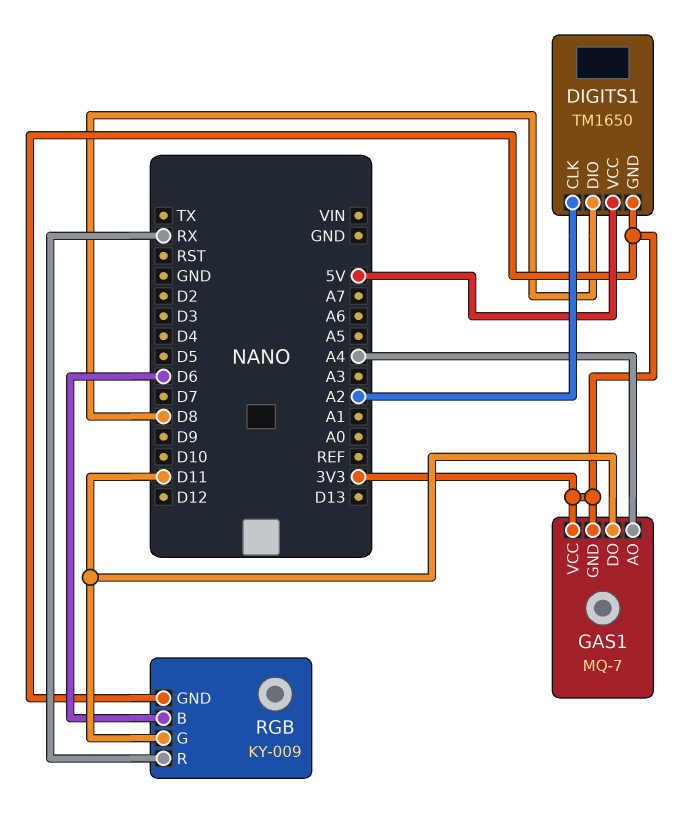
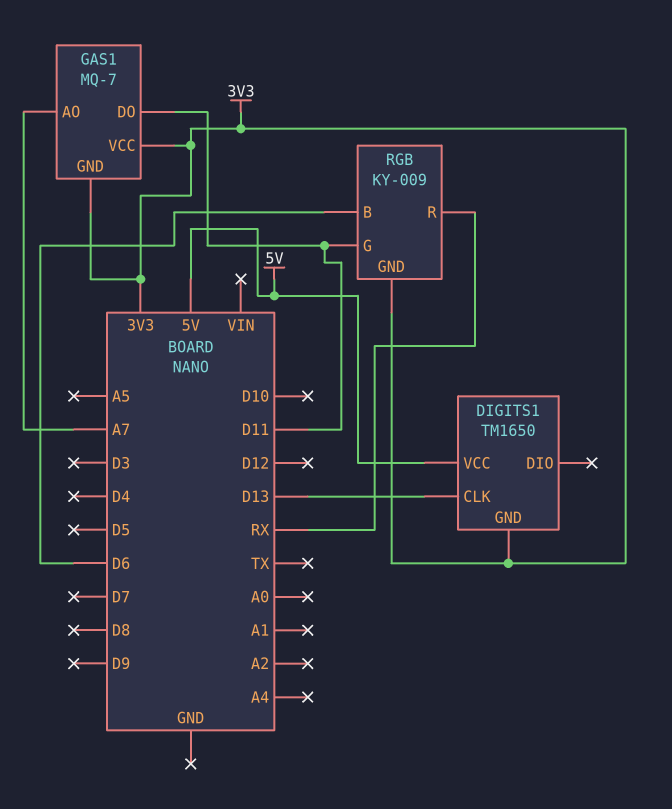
DIGITS1 pin CLK: A2 -> D13
DIGITS1 pin DIO: D8 -> none
GAS1 pin AO: A4 -> A7

